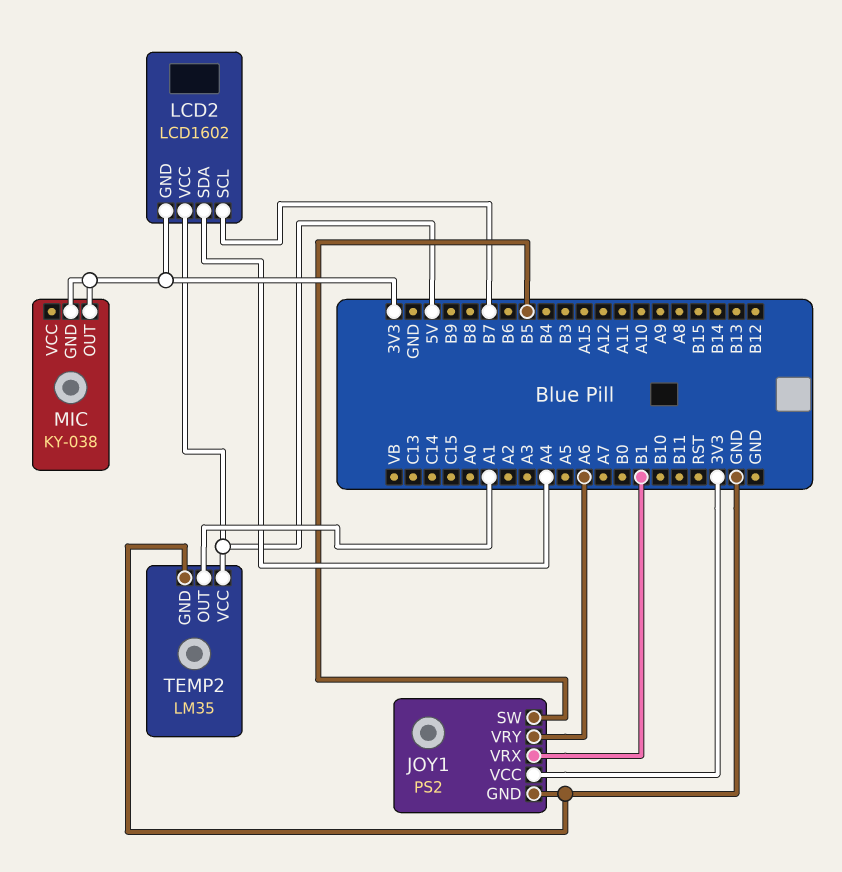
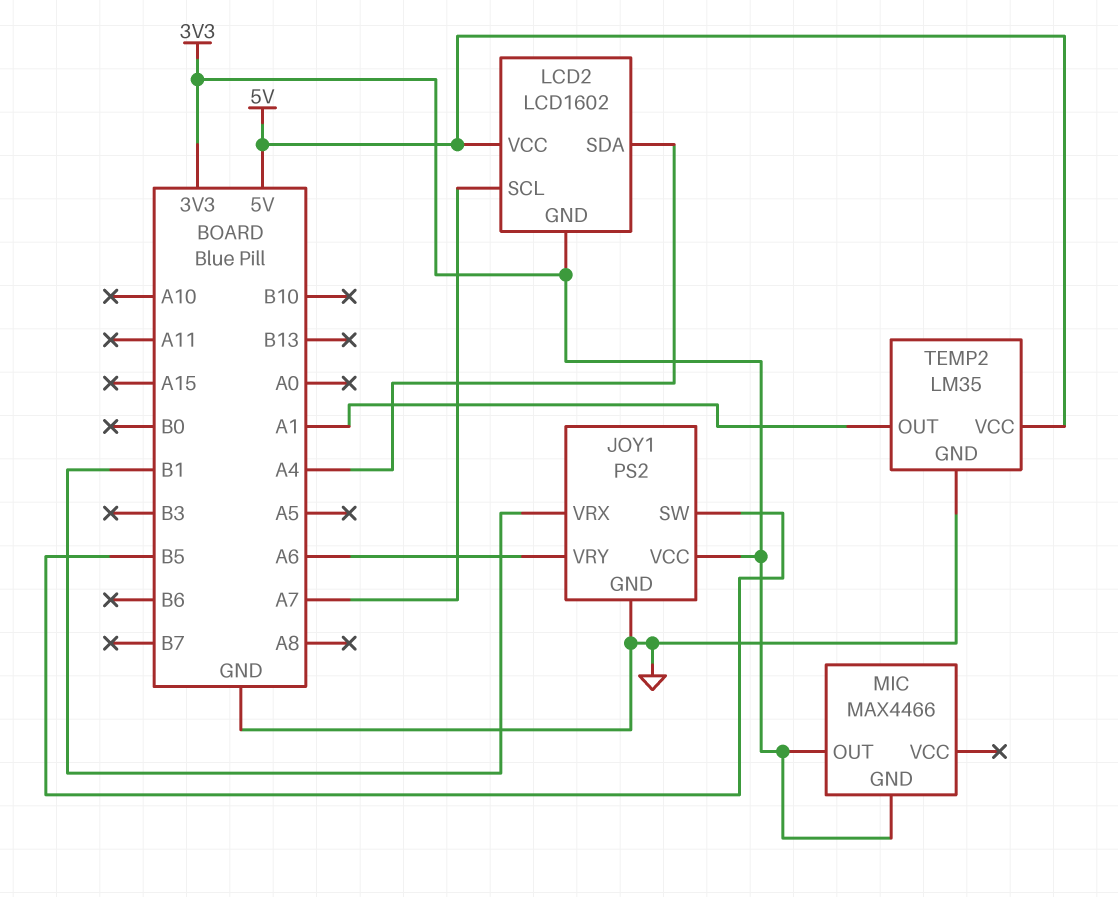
LCD2 pin SCL: B7 -> A7
MIC: KY-038 -> MAX4466

